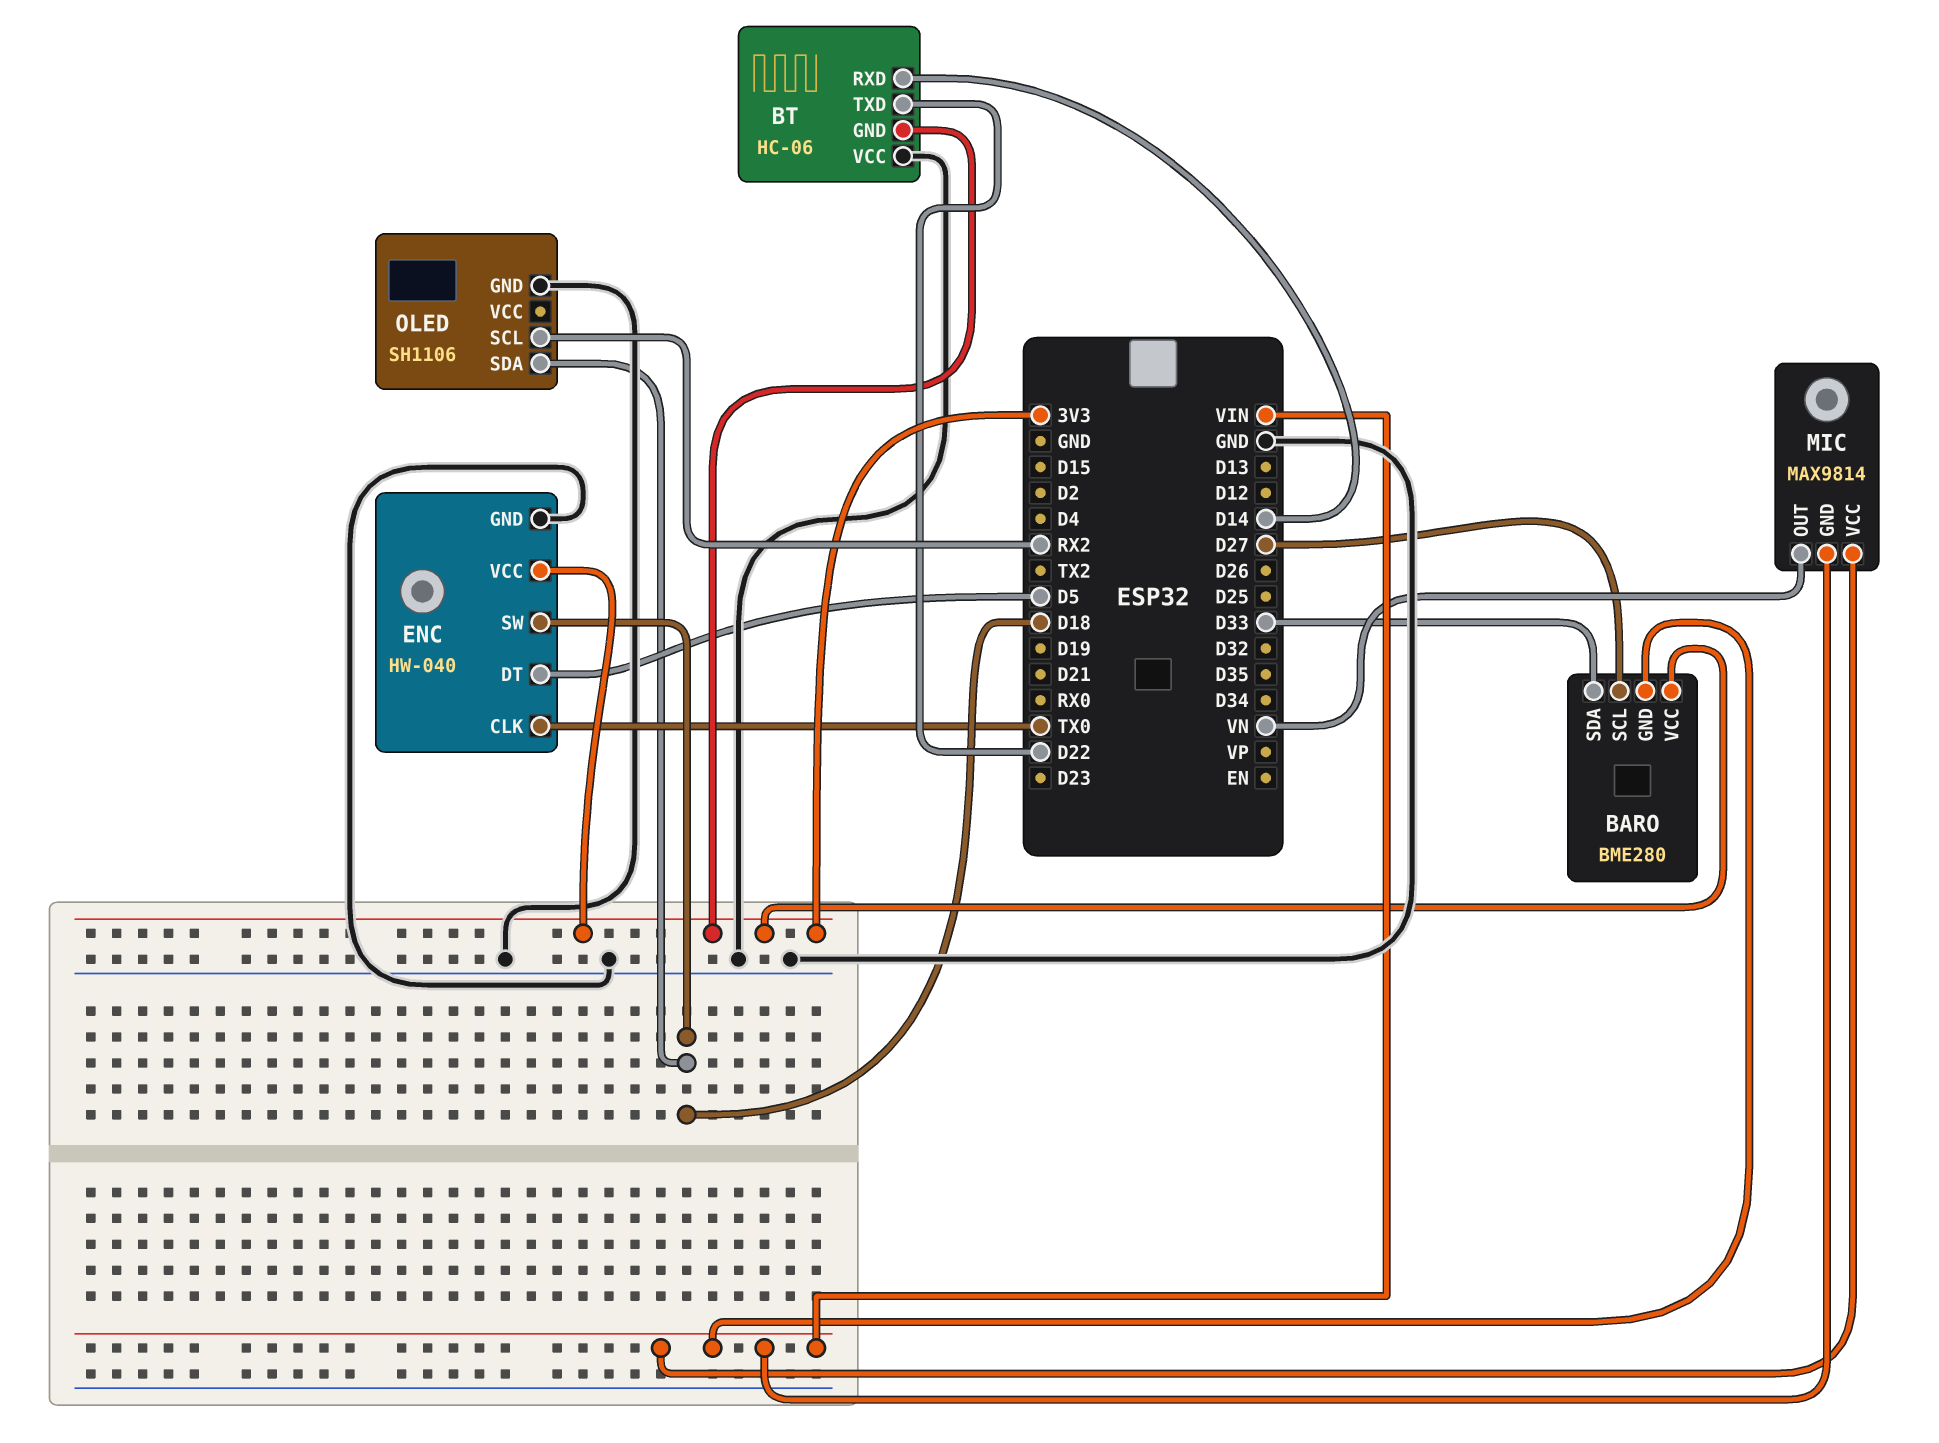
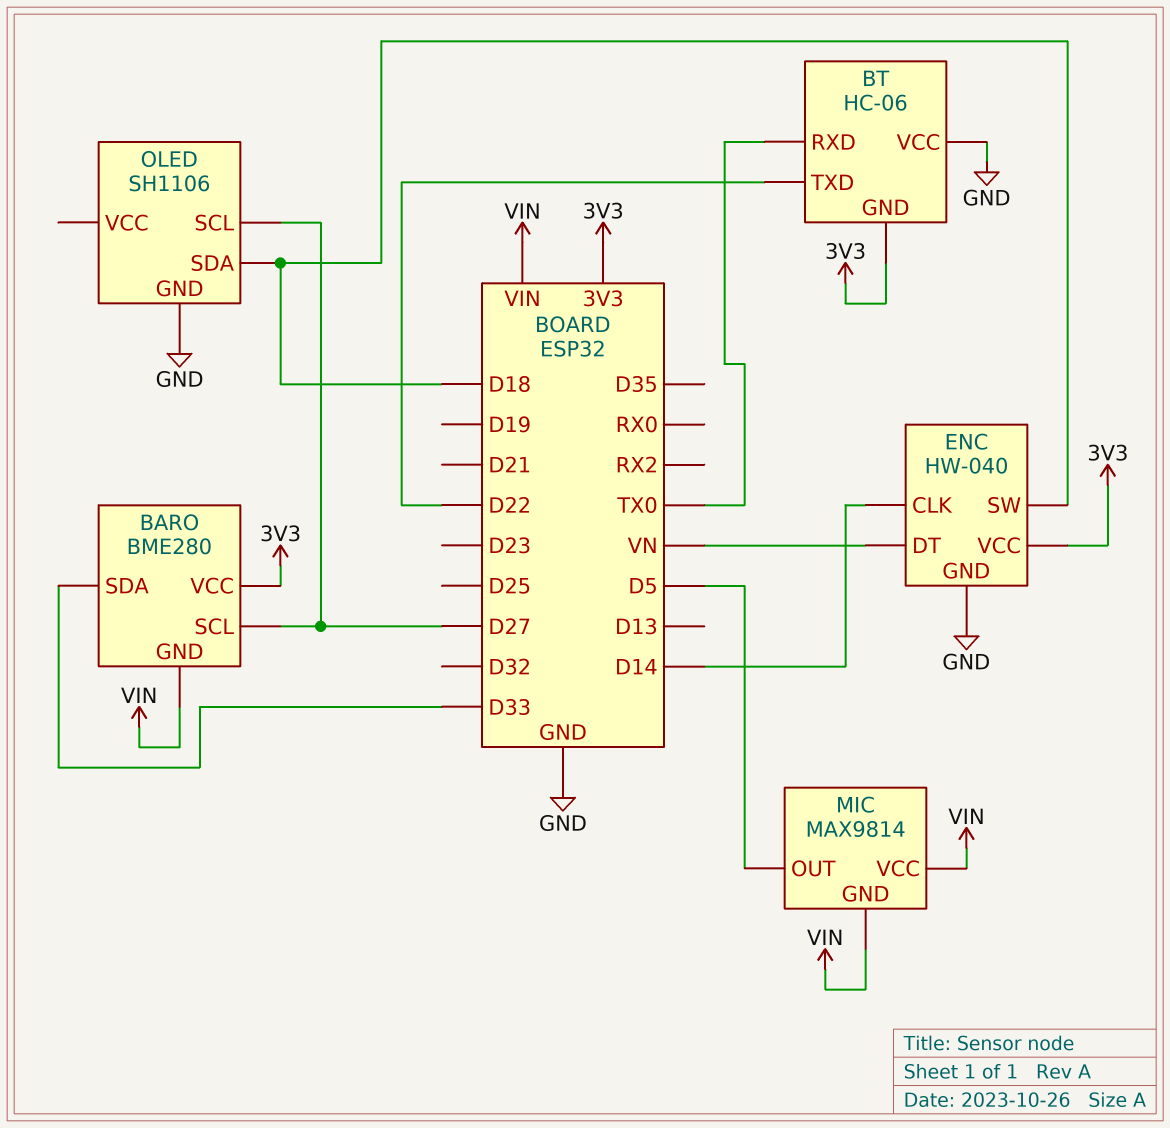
BT pin RXD: D14 -> TX0
ENC pin CLK: TX0 -> D14
ENC pin DT: D5 -> VN
MIC pin OUT: VN -> D5
OLED pin SCL: RX2 -> D27

